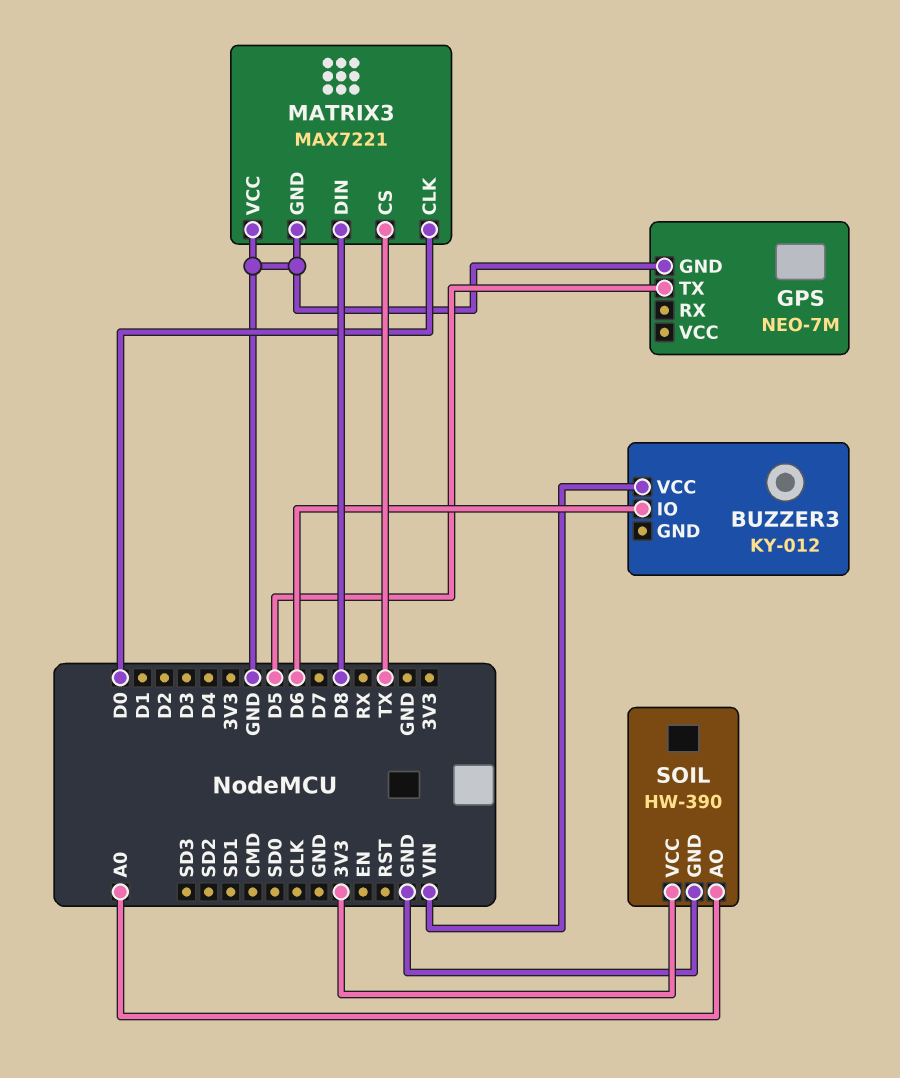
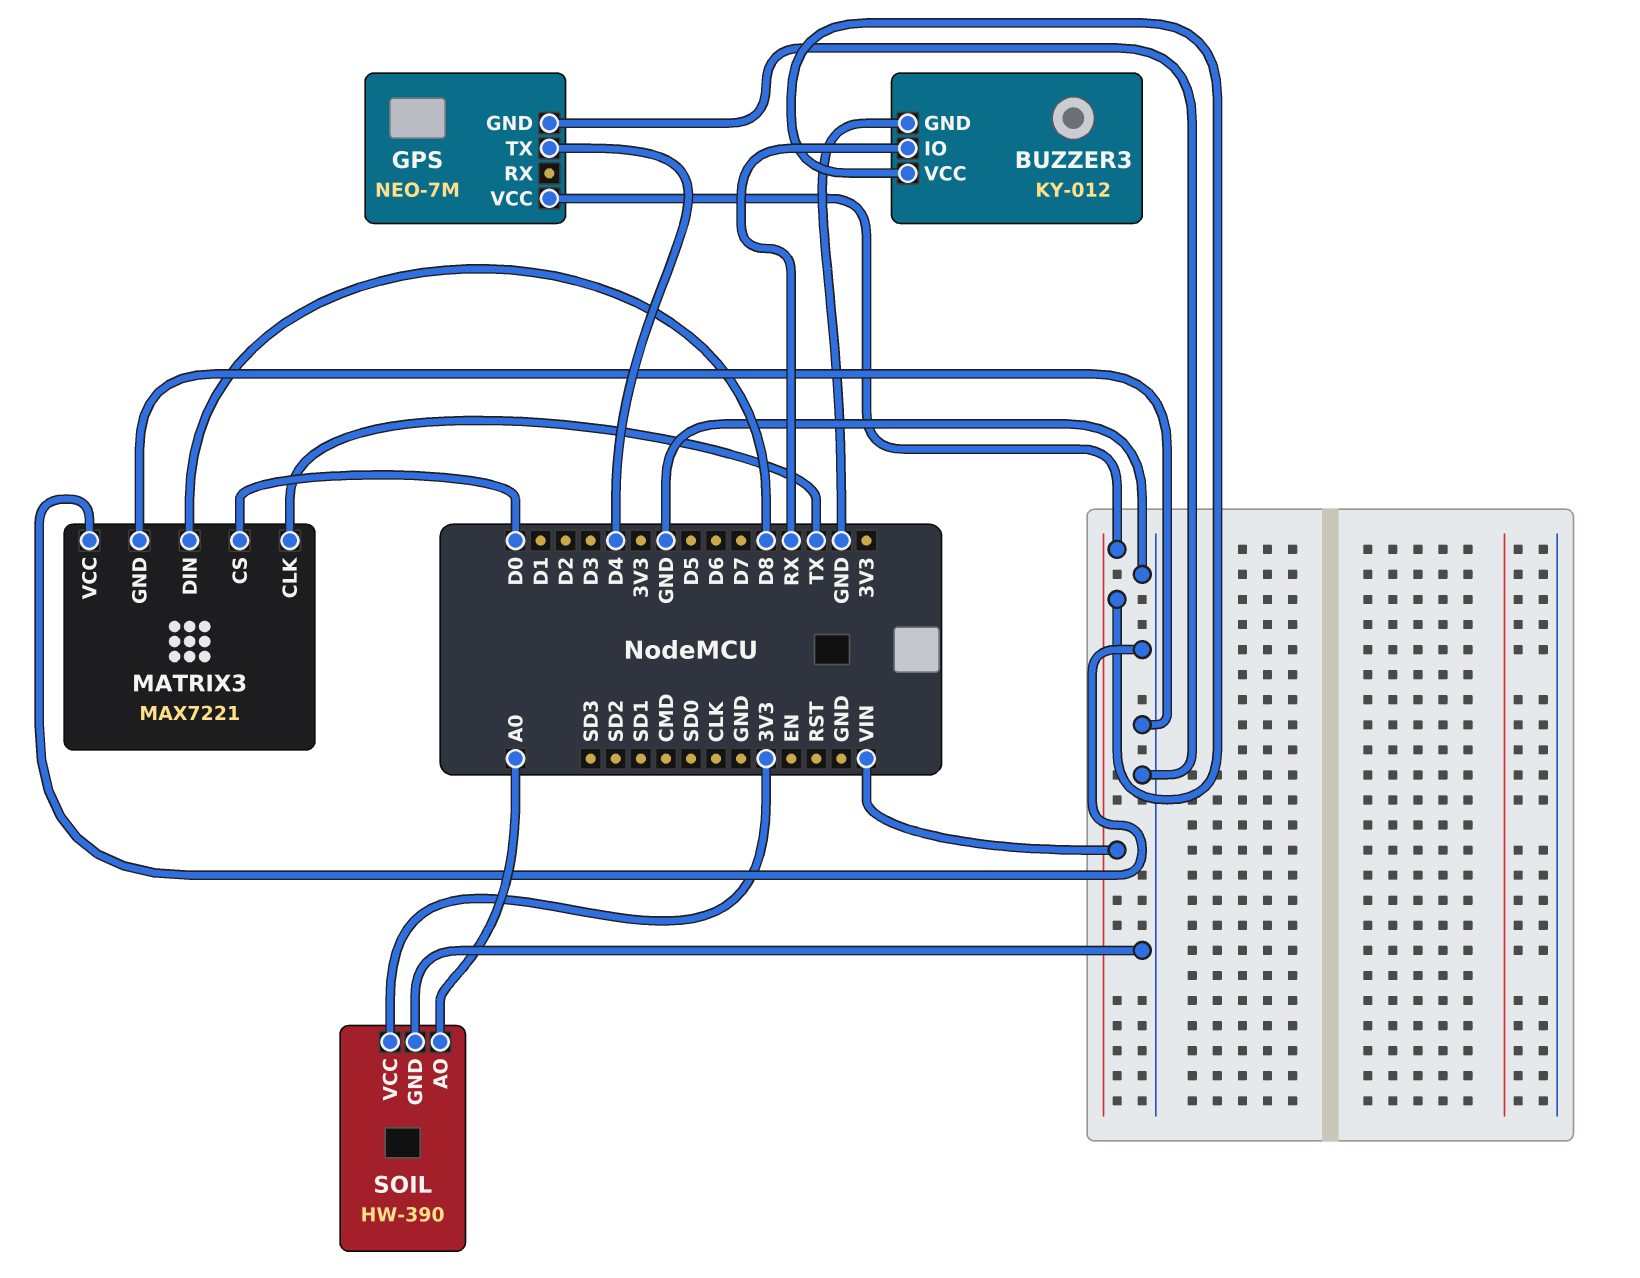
BUZZER3 pin GND: none -> GND
BUZZER3 pin IO: D6 -> RX
GPS pin TX: D5 -> D4
GPS pin VCC: none -> VIN
MATRIX3 pin CLK: D0 -> TX
MATRIX3 pin CS: TX -> D0

